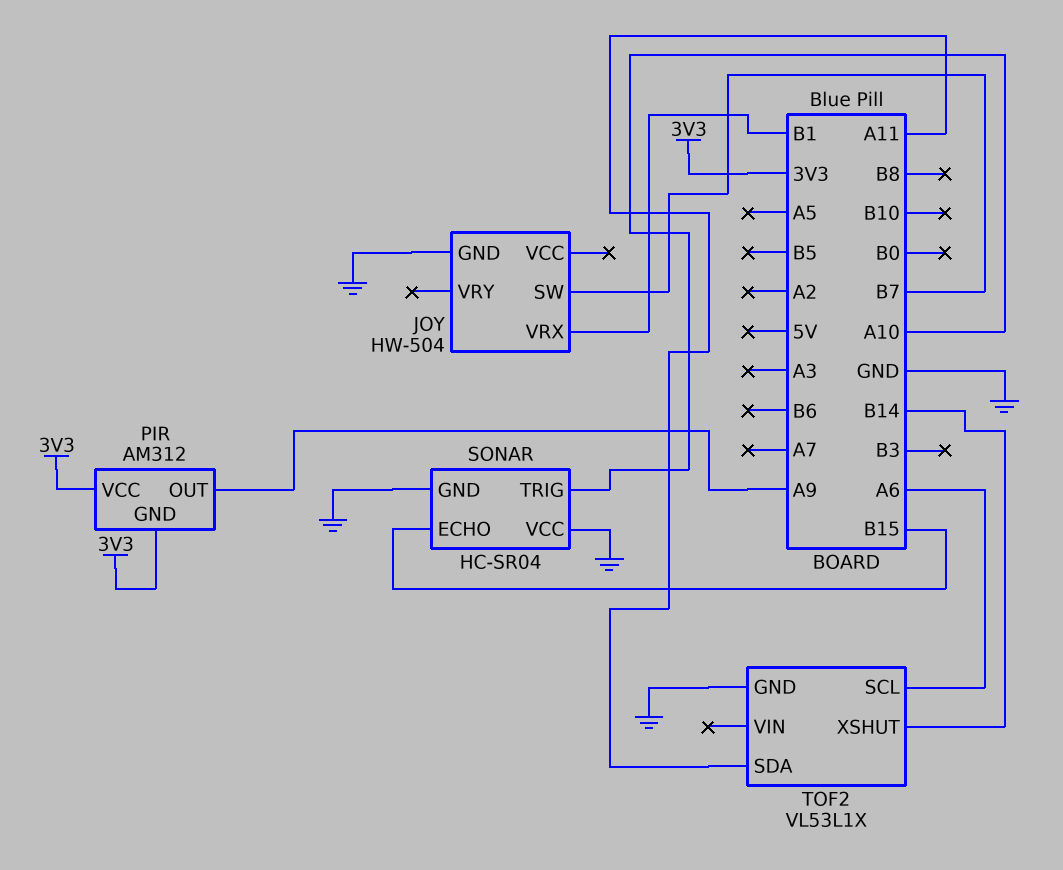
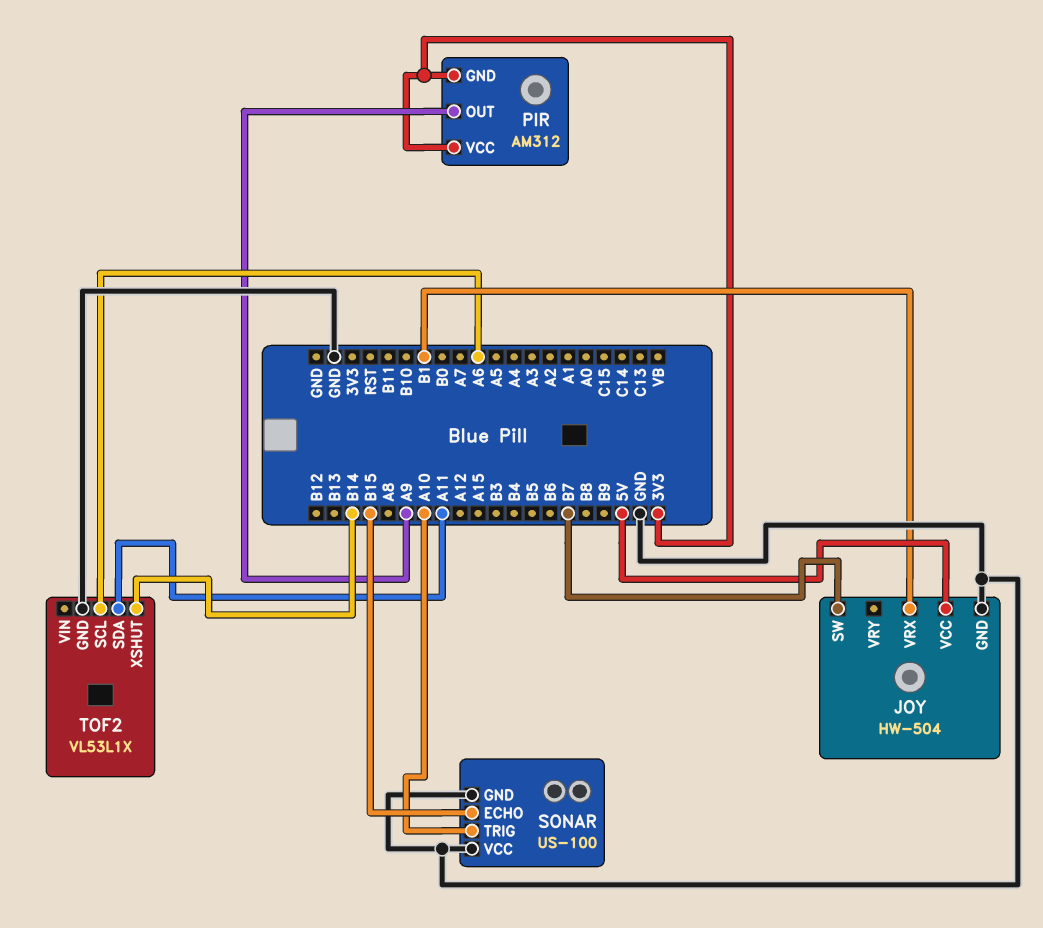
JOY pin VCC: none -> 5V
SONAR: HC-SR04 -> US-100

